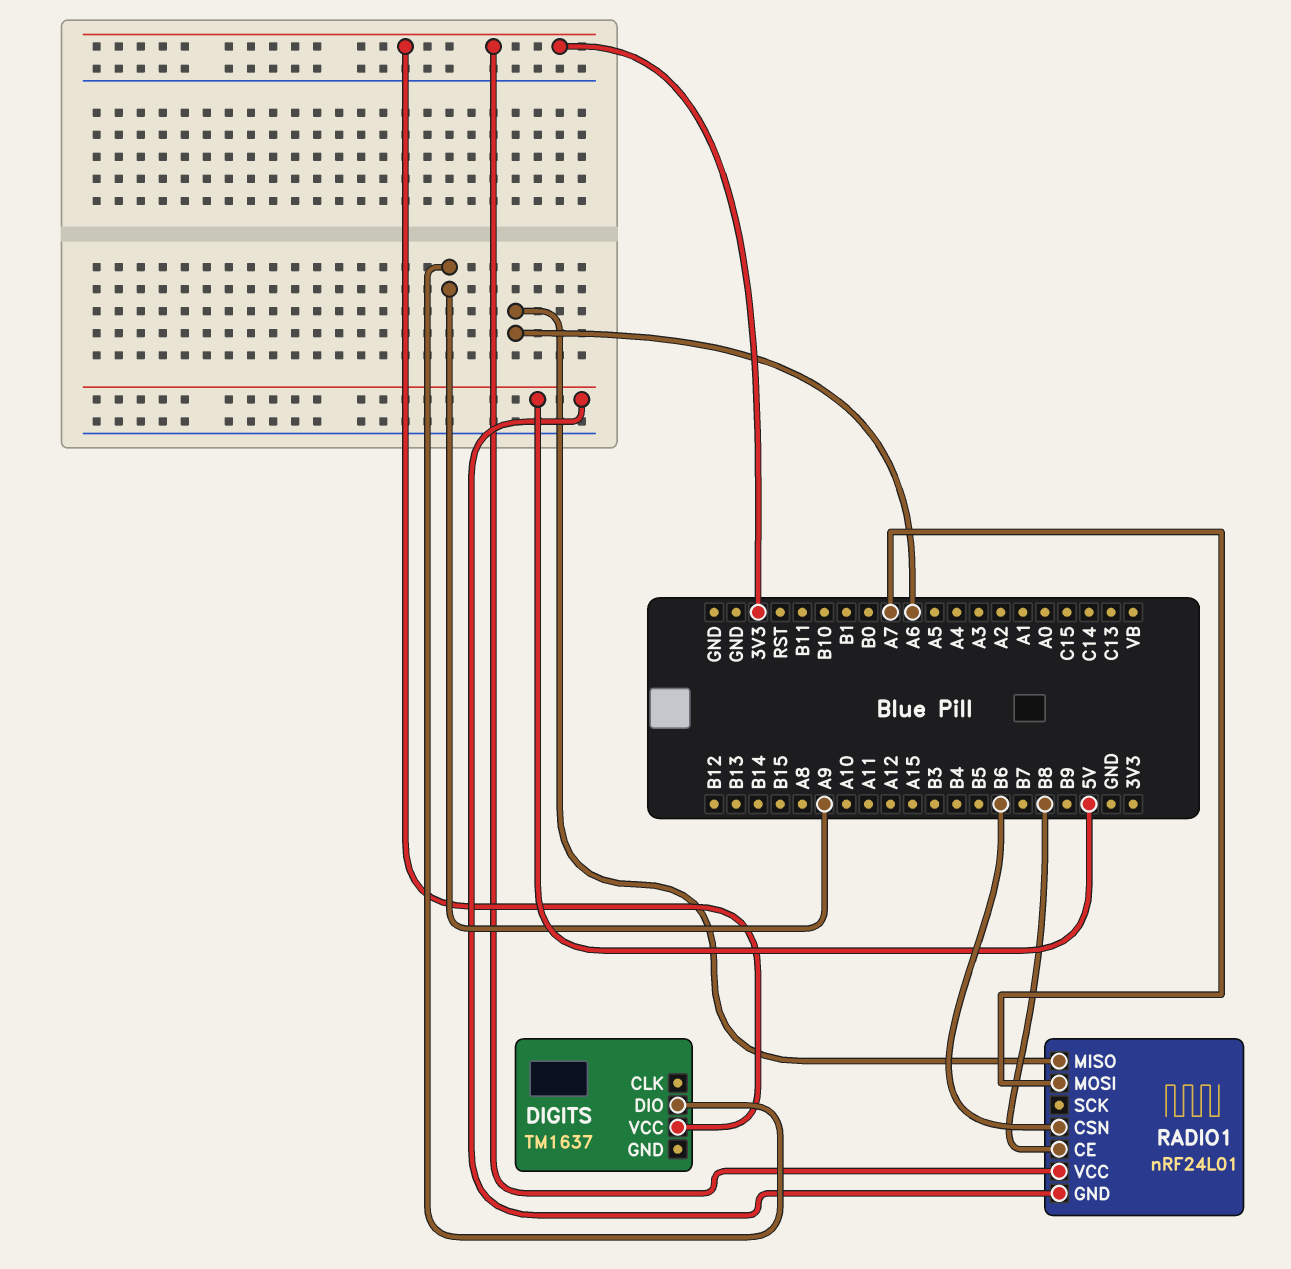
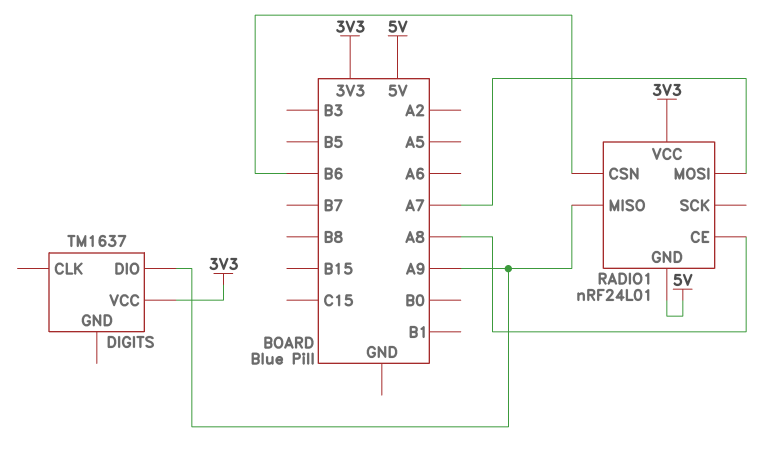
RADIO1 pin CE: B8 -> A8
RADIO1 pin MISO: A6 -> A9

